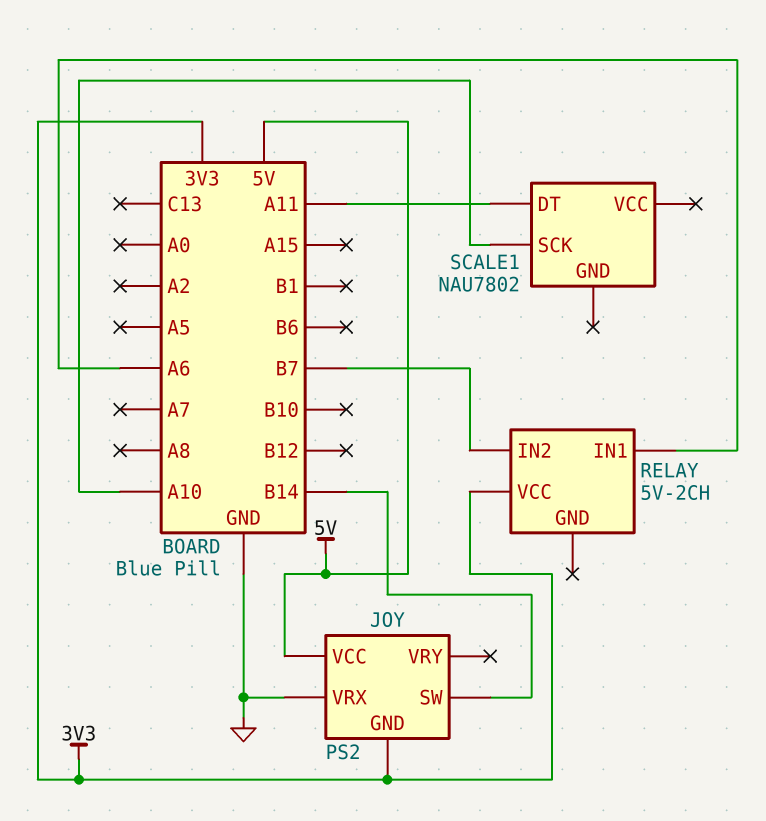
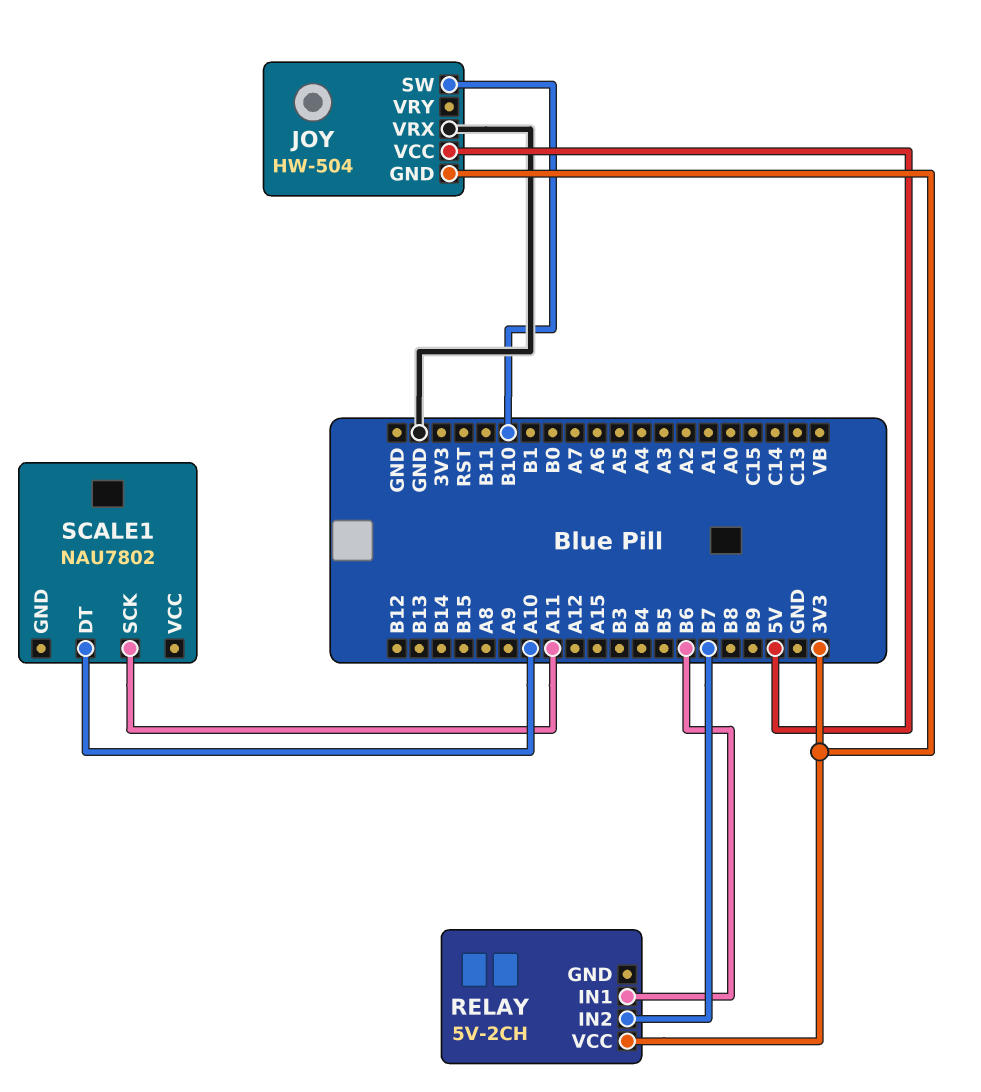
JOY: PS2 -> HW-504
JOY pin SW: B14 -> B10
RELAY pin IN1: A6 -> B6
SCALE1 pin DT: A11 -> A10
SCALE1 pin SCK: A10 -> A11

